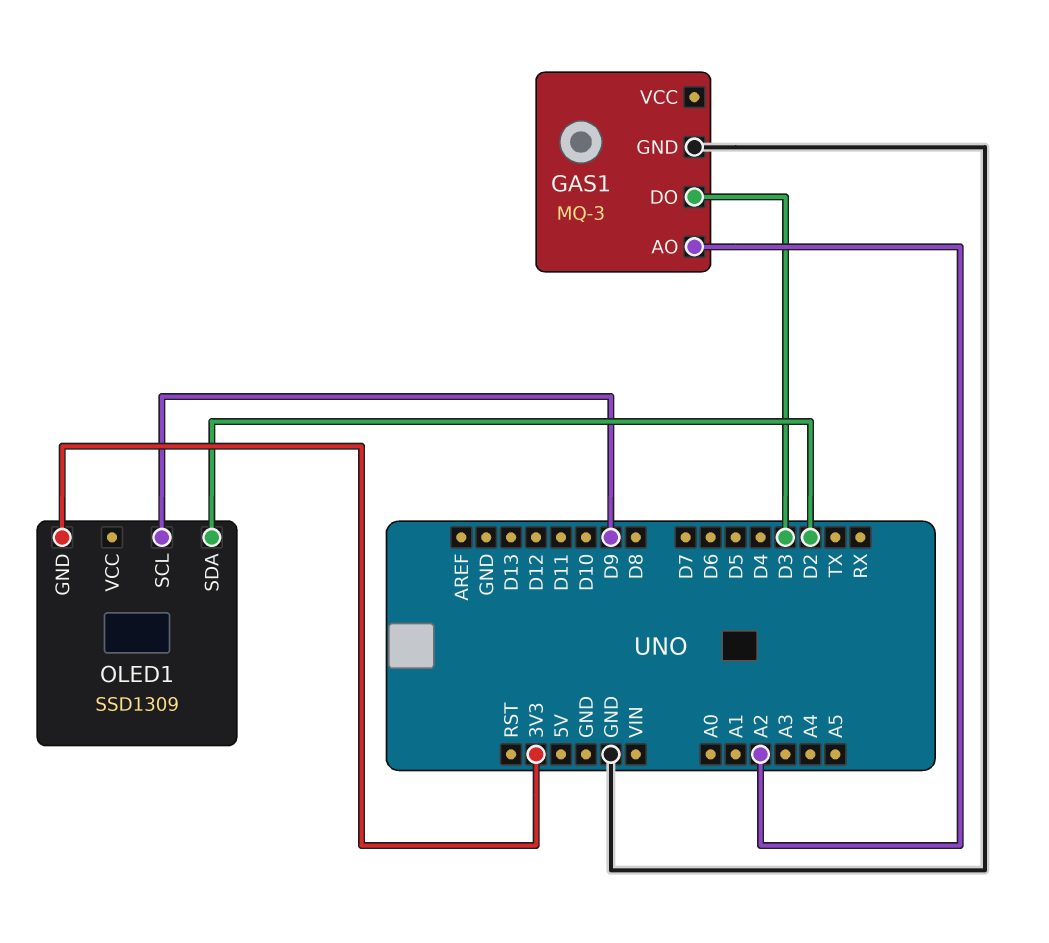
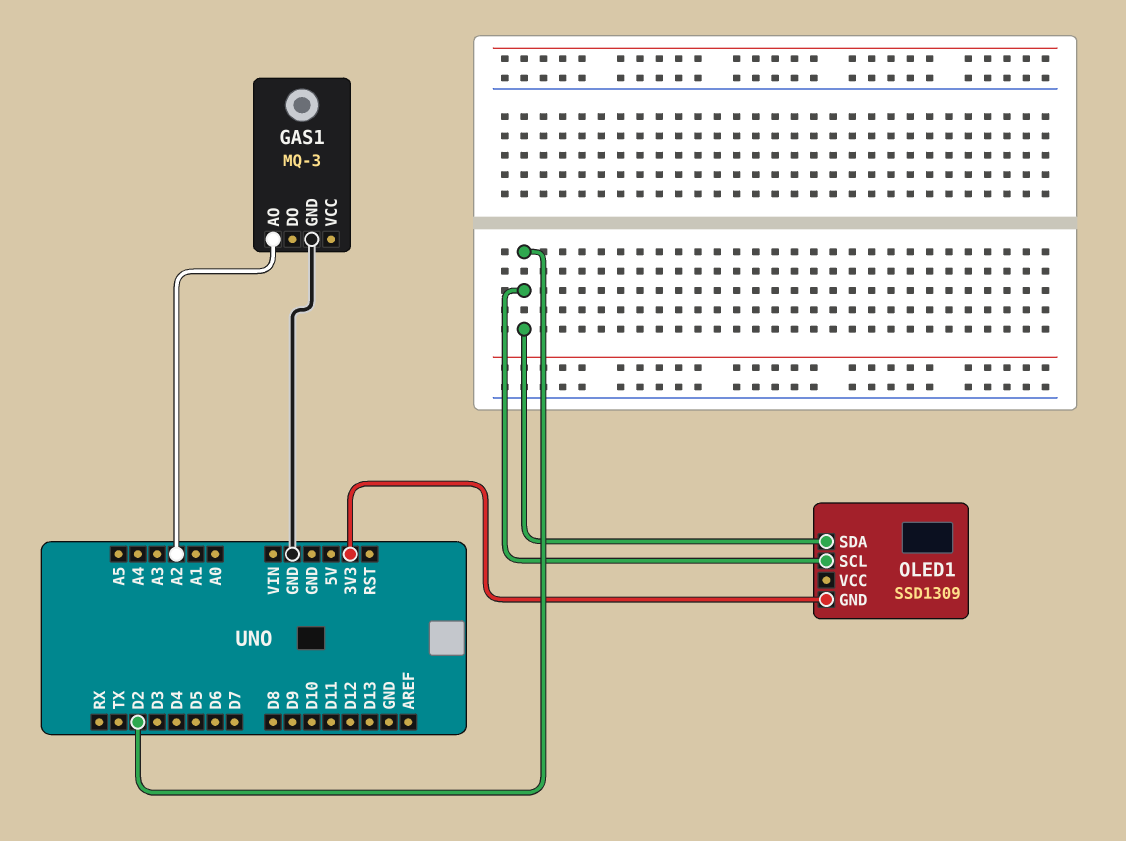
GAS1 pin DO: D3 -> none
OLED1 pin SCL: D9 -> D2

